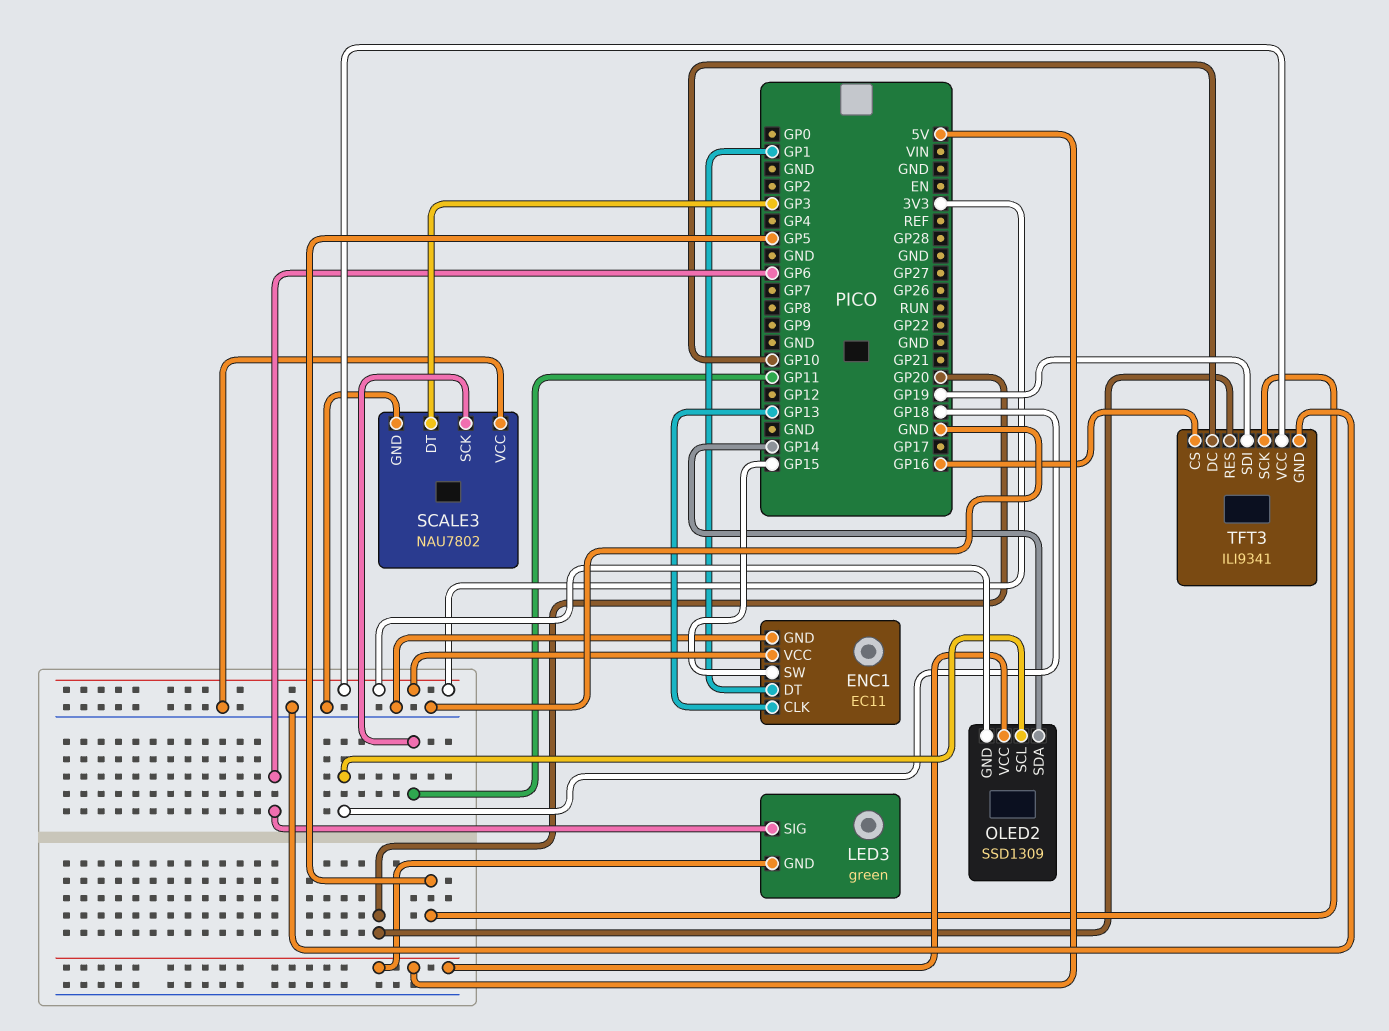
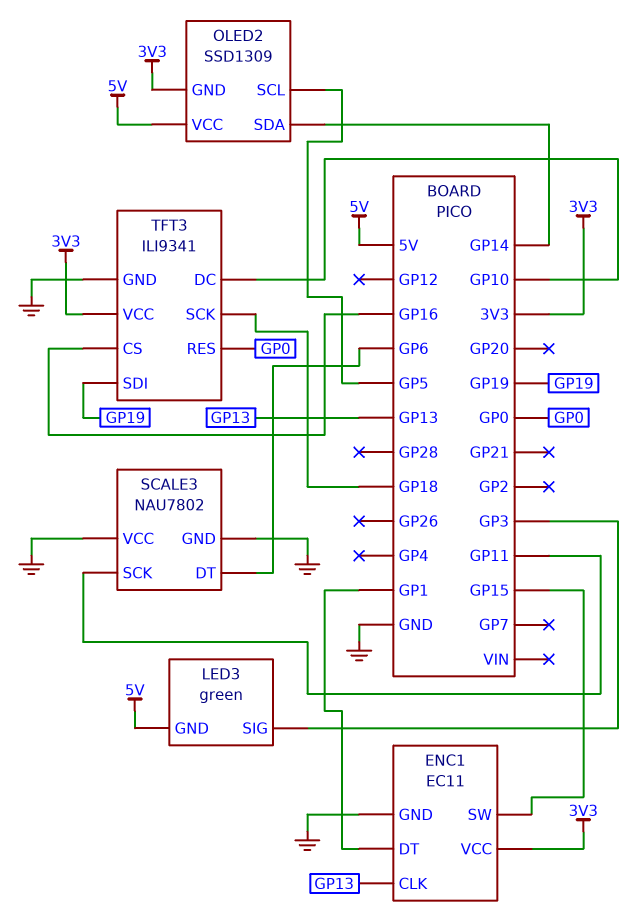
LED3 pin SIG: GP6 -> GP3
OLED2 pin SCL: GP18 -> GP5
SCALE3 pin DT: GP3 -> GP6
TFT3 pin RES: GP20 -> GP0
TFT3 pin SCK: GP5 -> GP18

